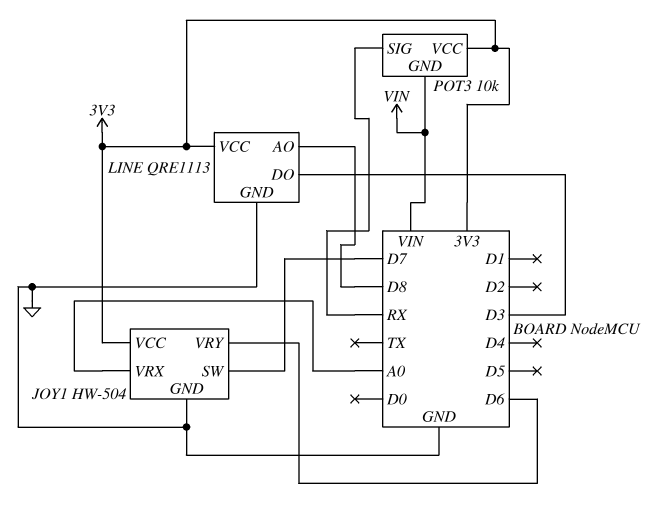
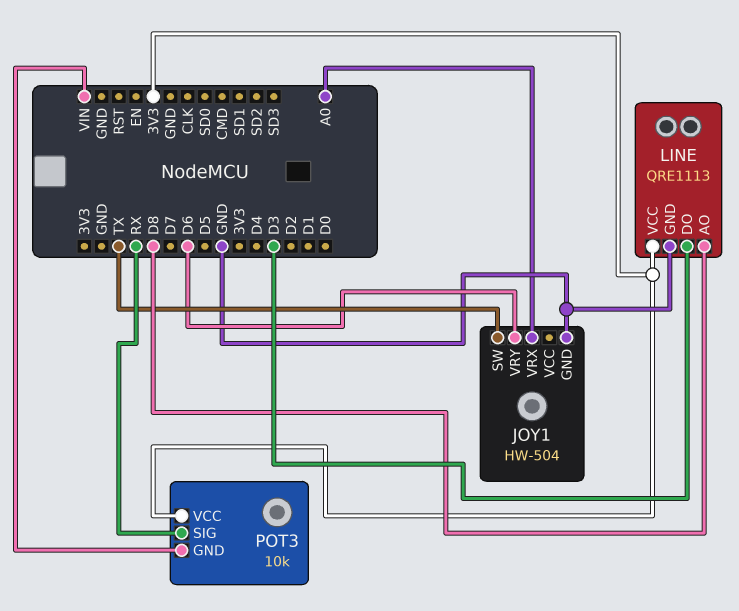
JOY1 pin SW: D7 -> TX
JOY1 pin VCC: 3V3 -> none

